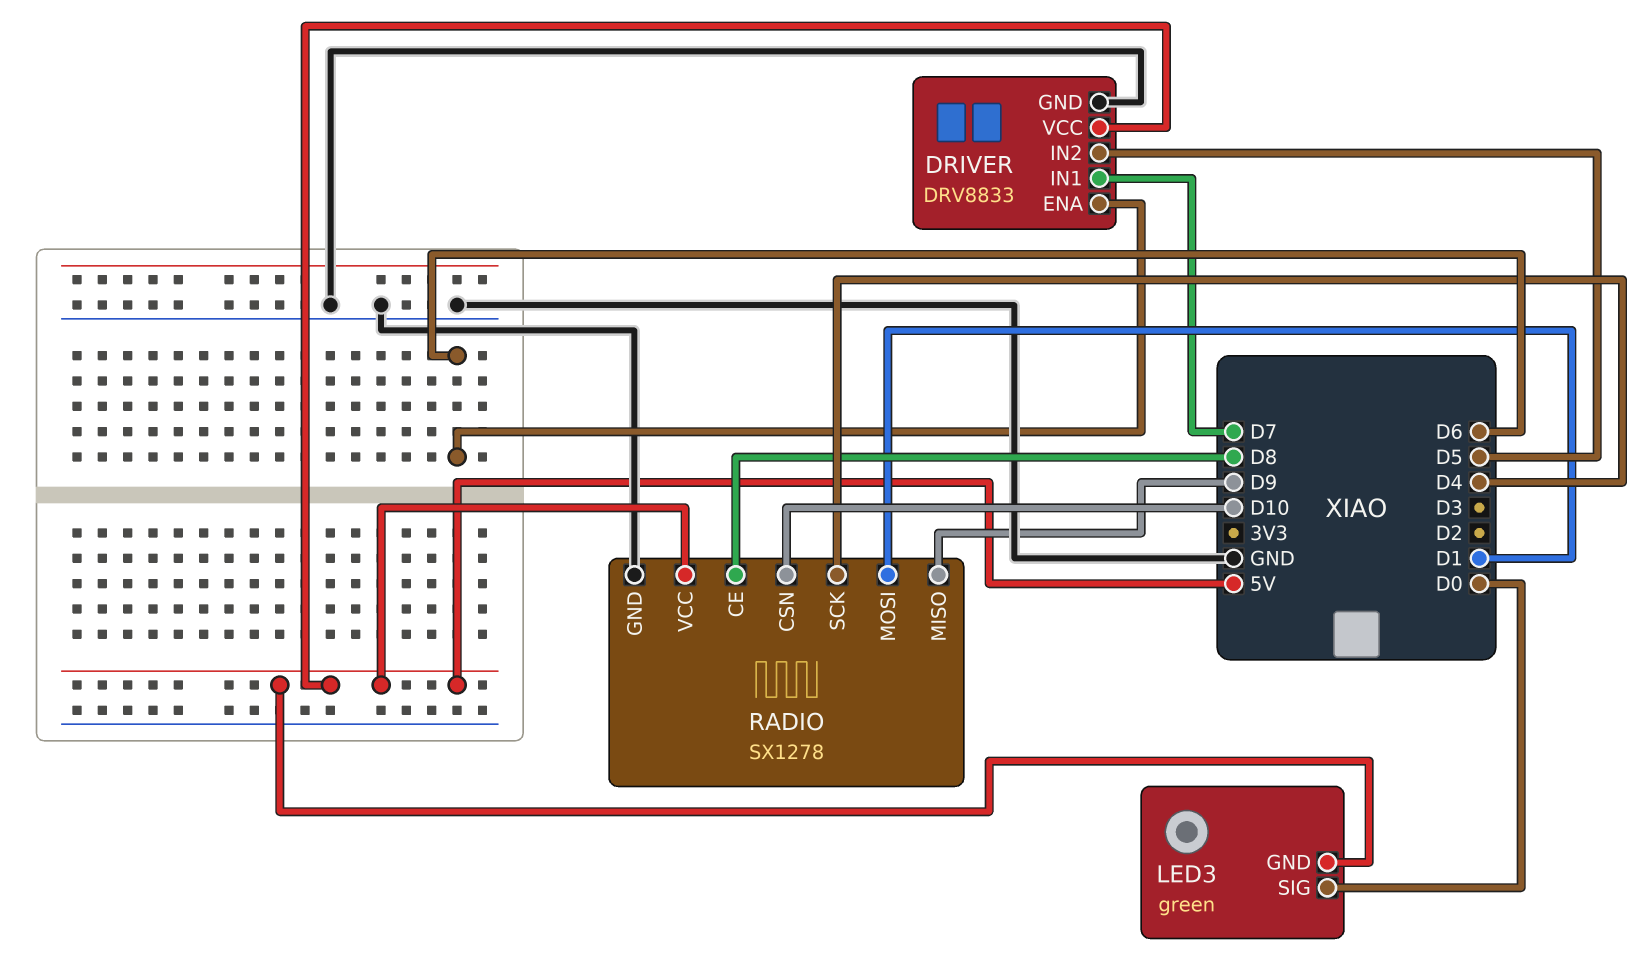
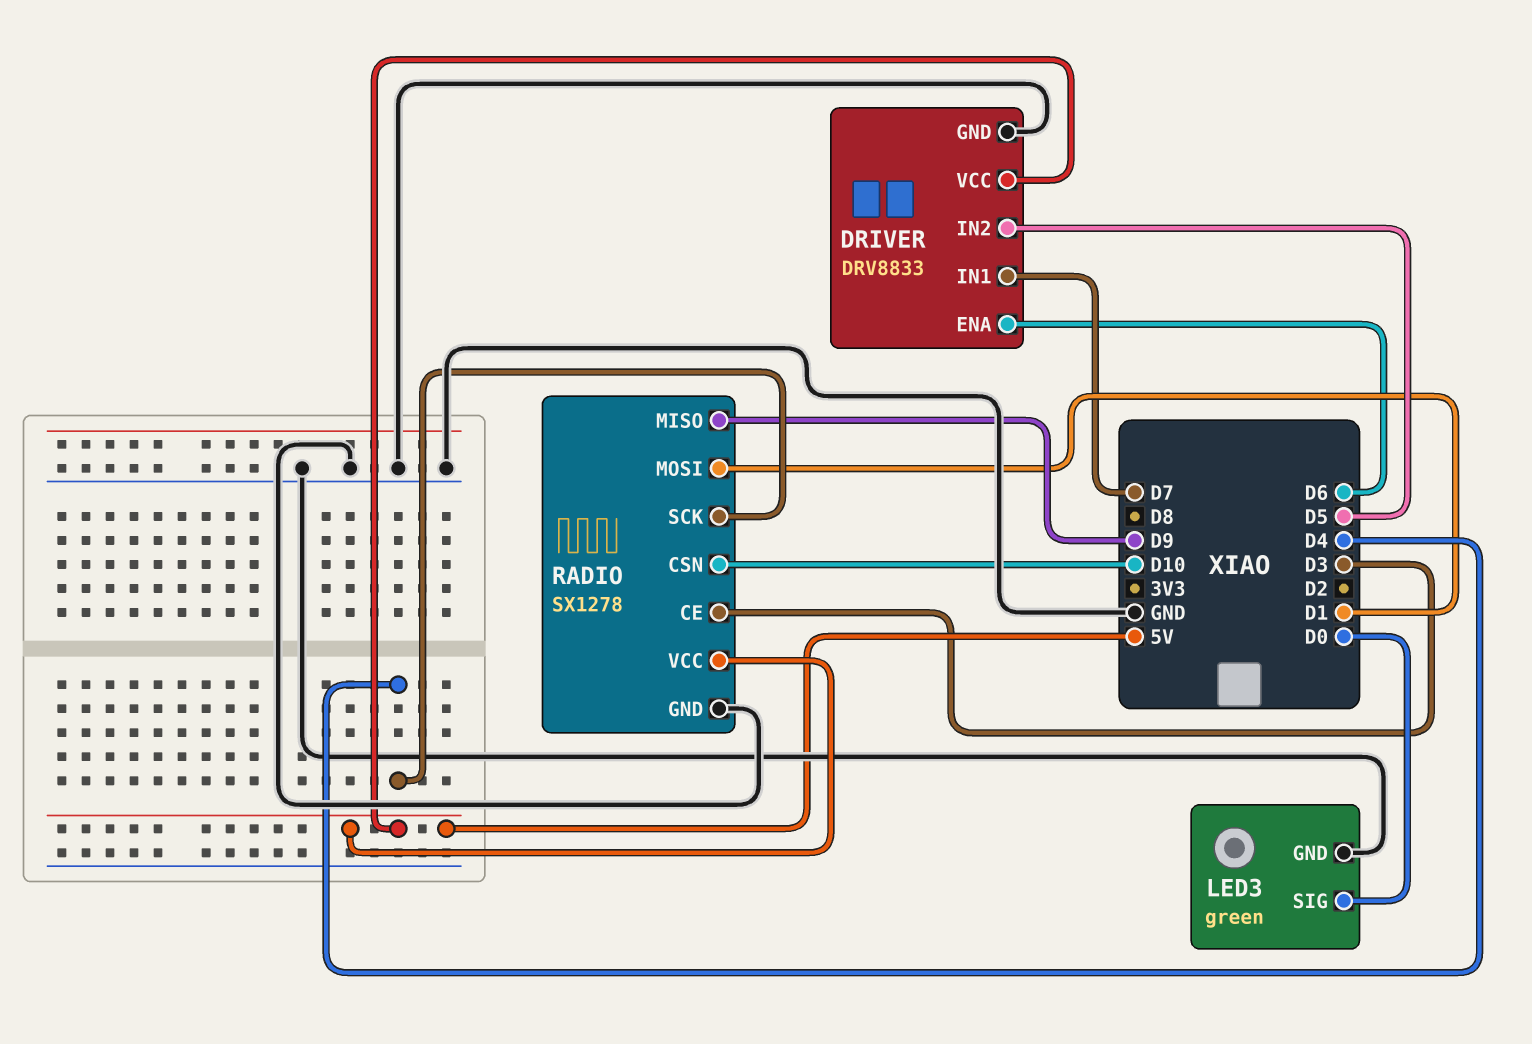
LED3 pin GND: 5V -> GND
RADIO pin CE: D8 -> D3

